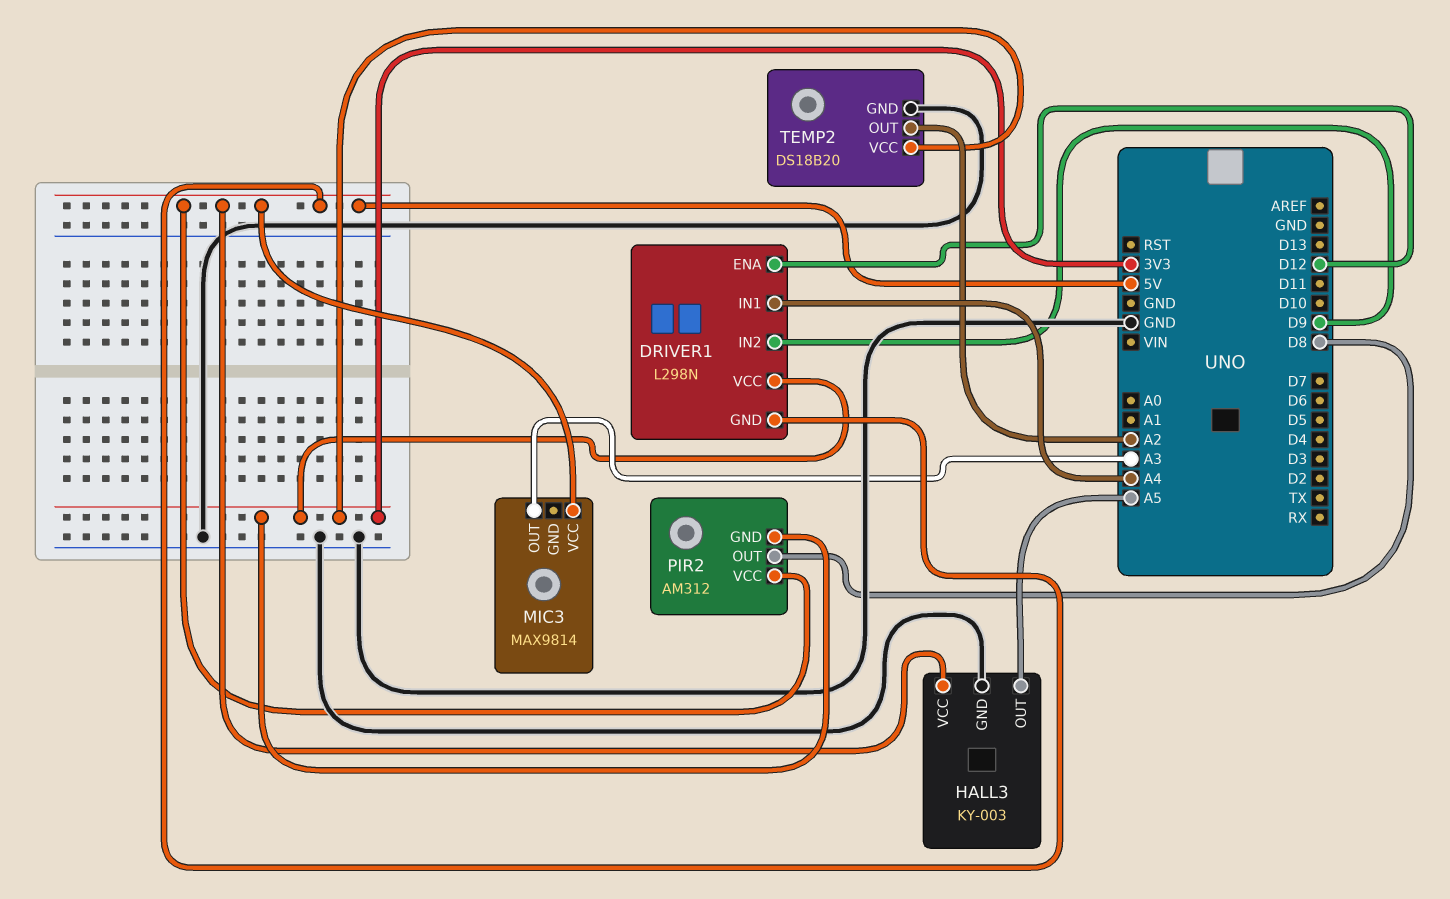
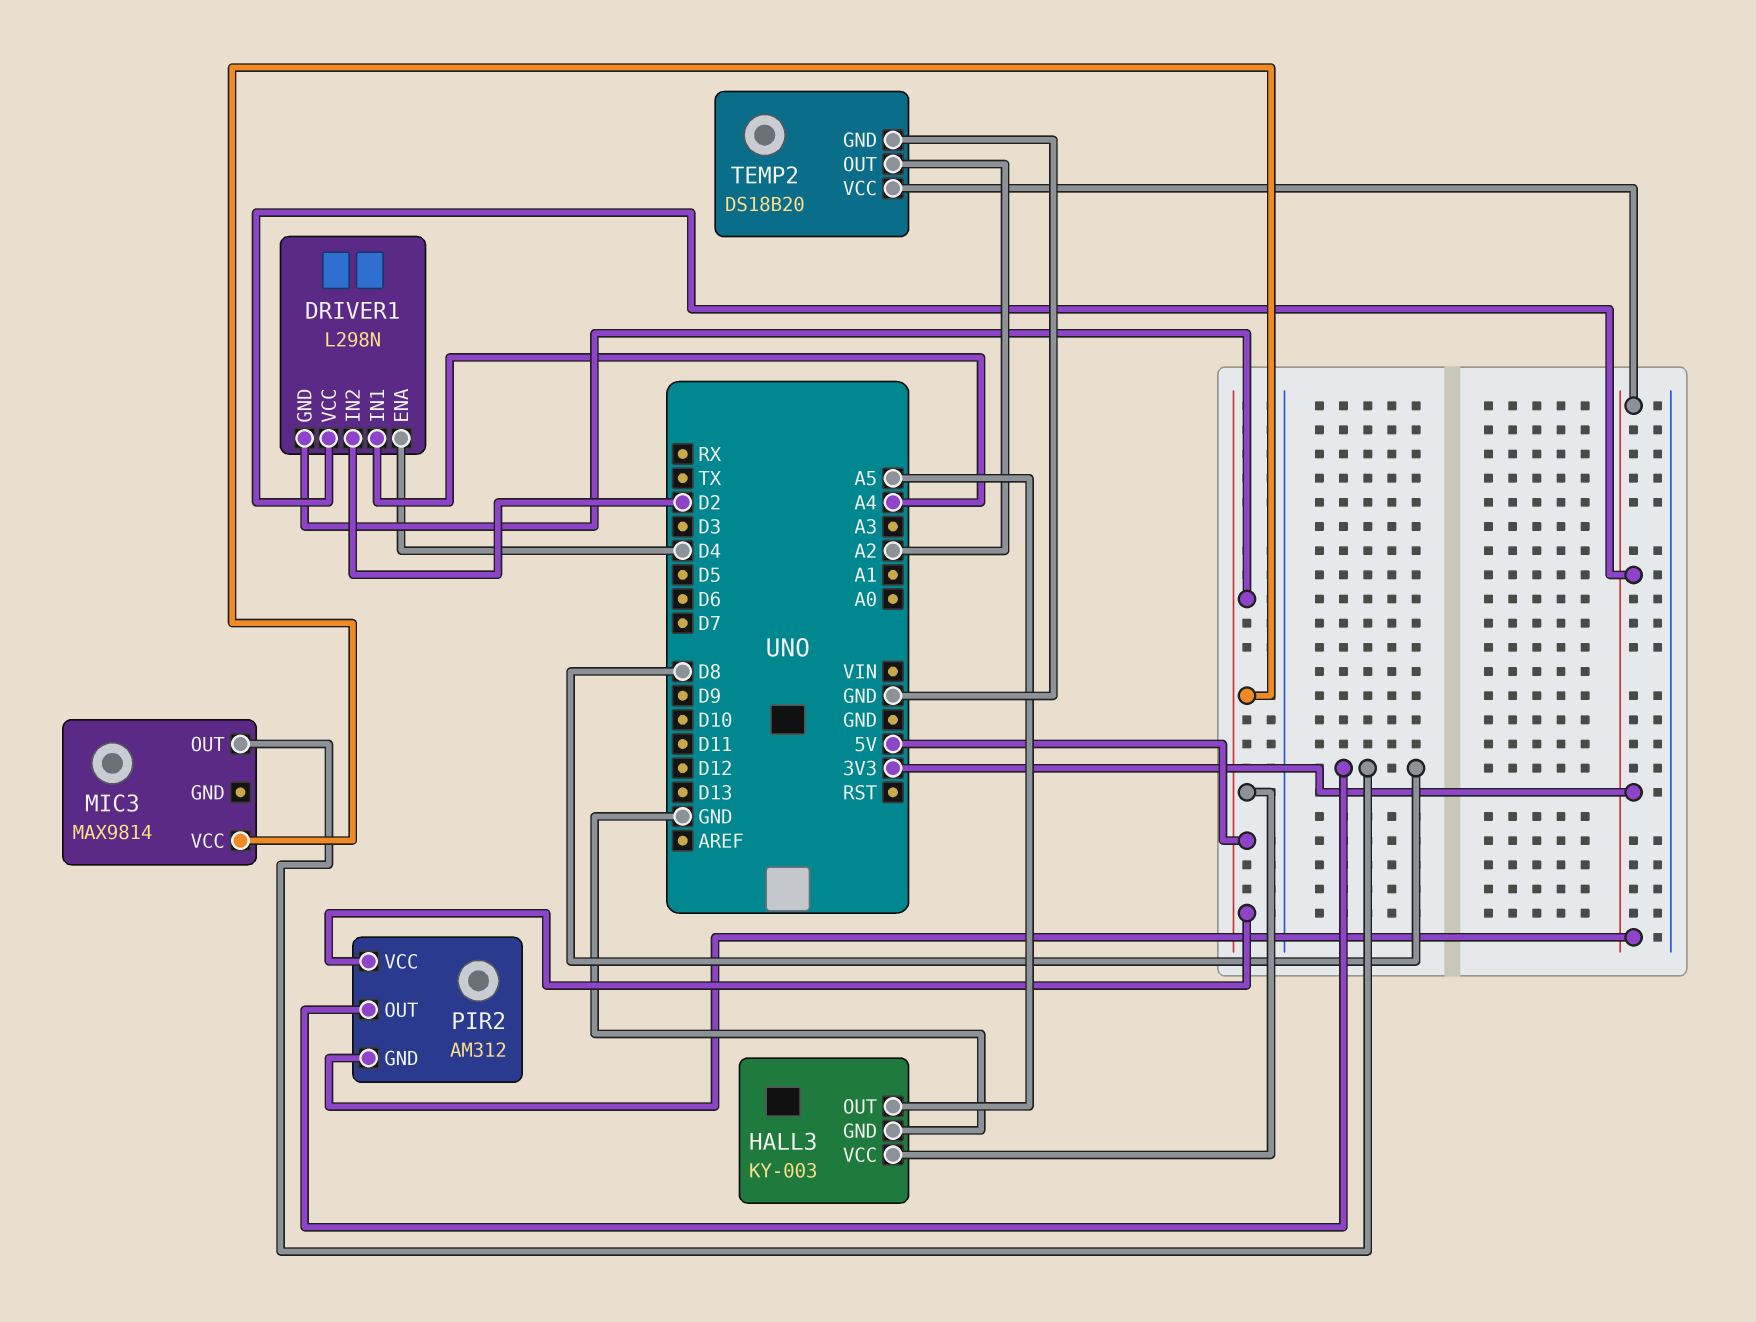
DRIVER1 pin ENA: D12 -> D4
DRIVER1 pin IN2: D9 -> D2
MIC3 pin OUT: A3 -> D8

